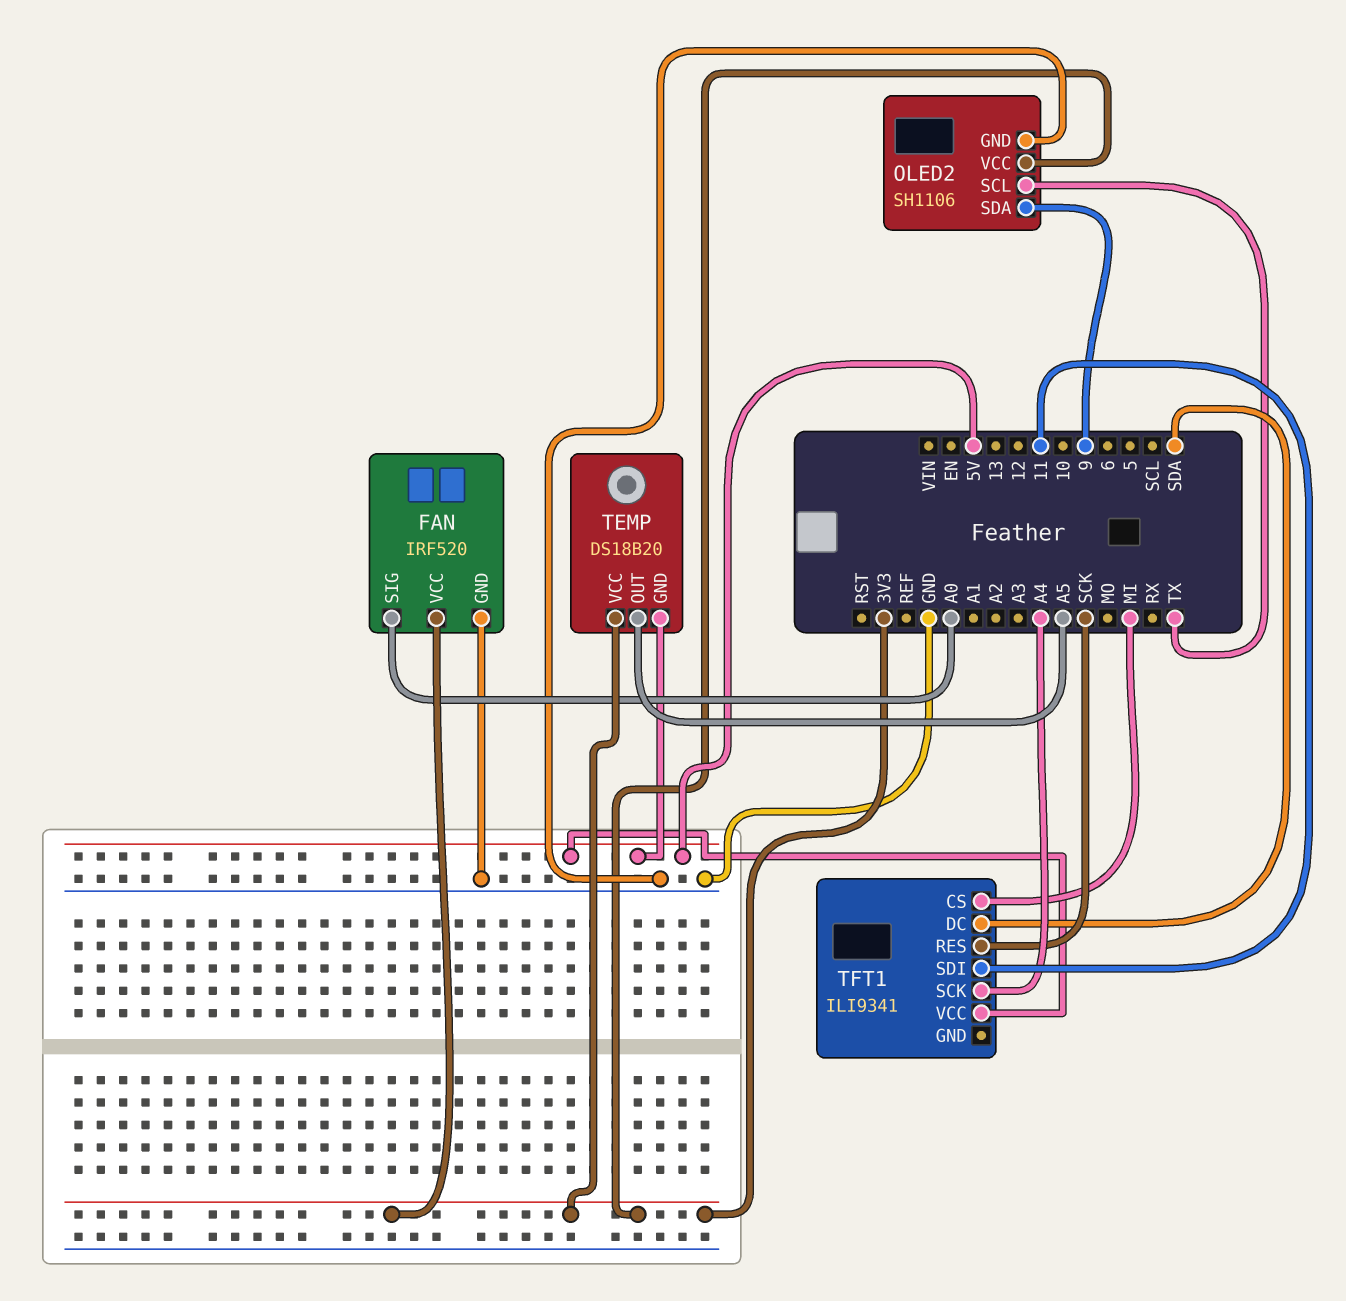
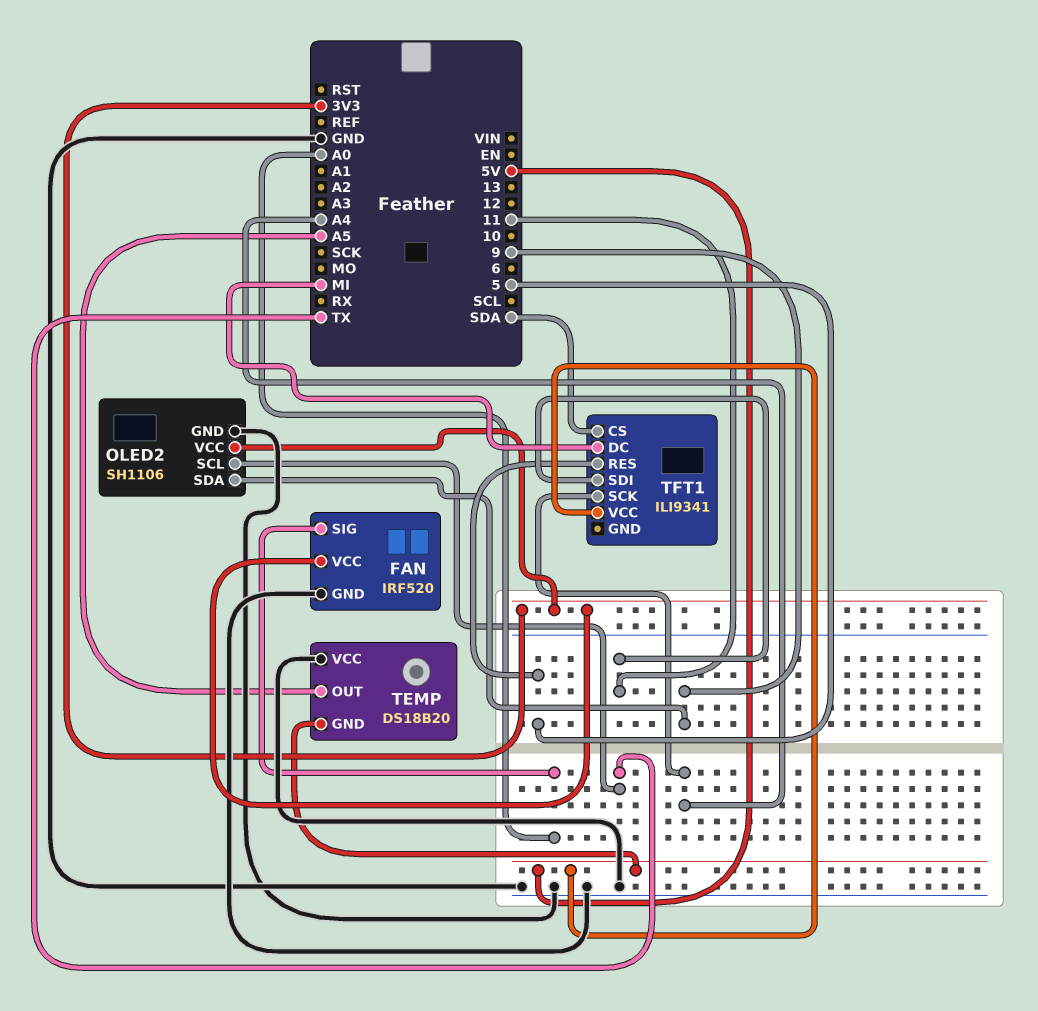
TEMP pin VCC: 3V3 -> GND
TFT1 pin CS: MI -> SDA
TFT1 pin DC: SDA -> MI
TFT1 pin RES: SCK -> 5

